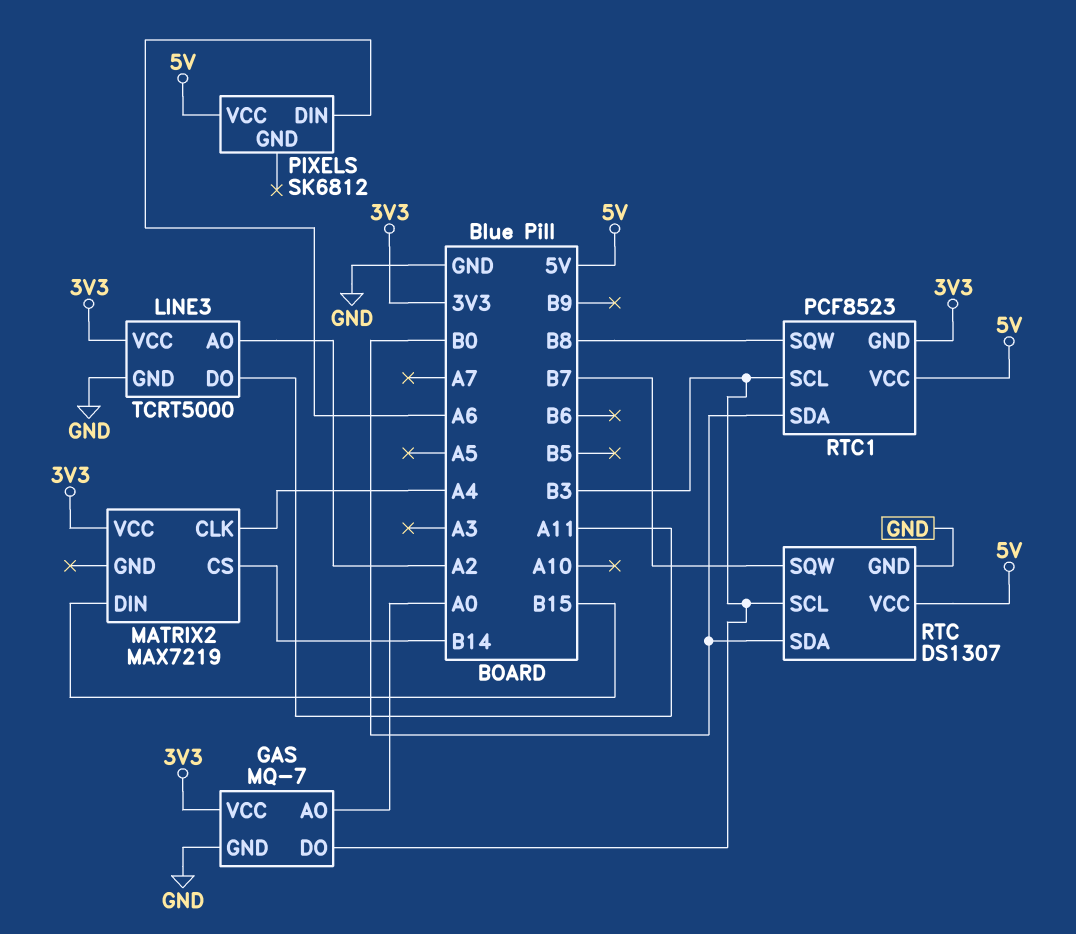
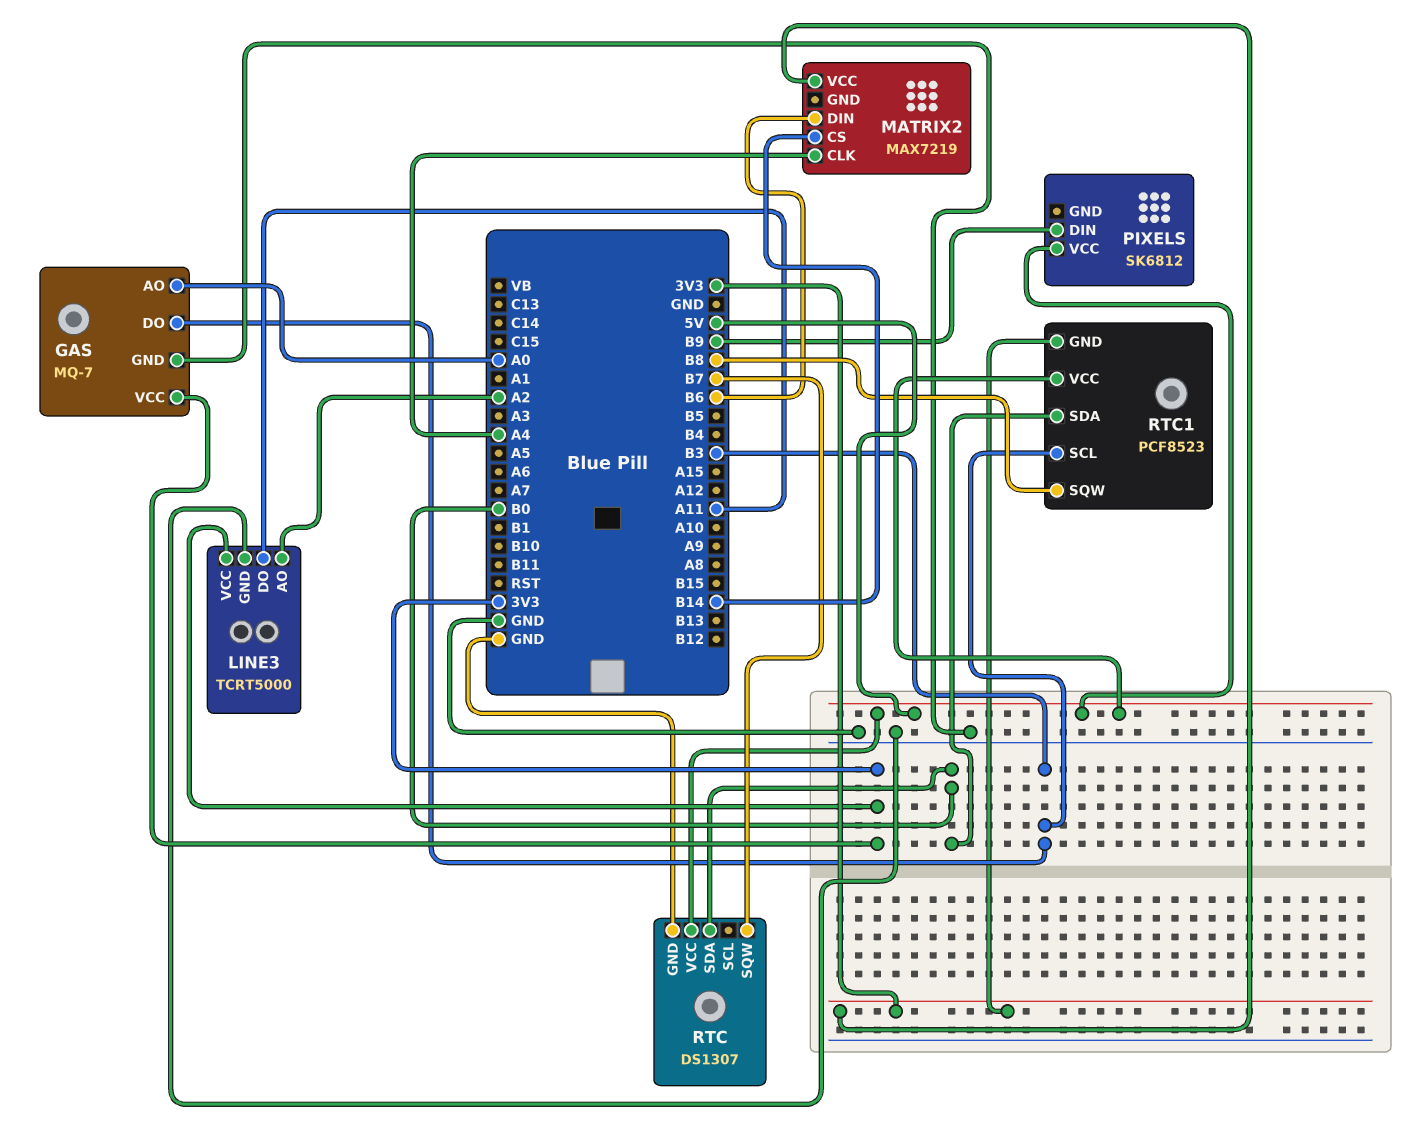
MATRIX2 pin DIN: B15 -> B6
PIXELS pin DIN: A6 -> B9
RTC pin SCL: B3 -> none

